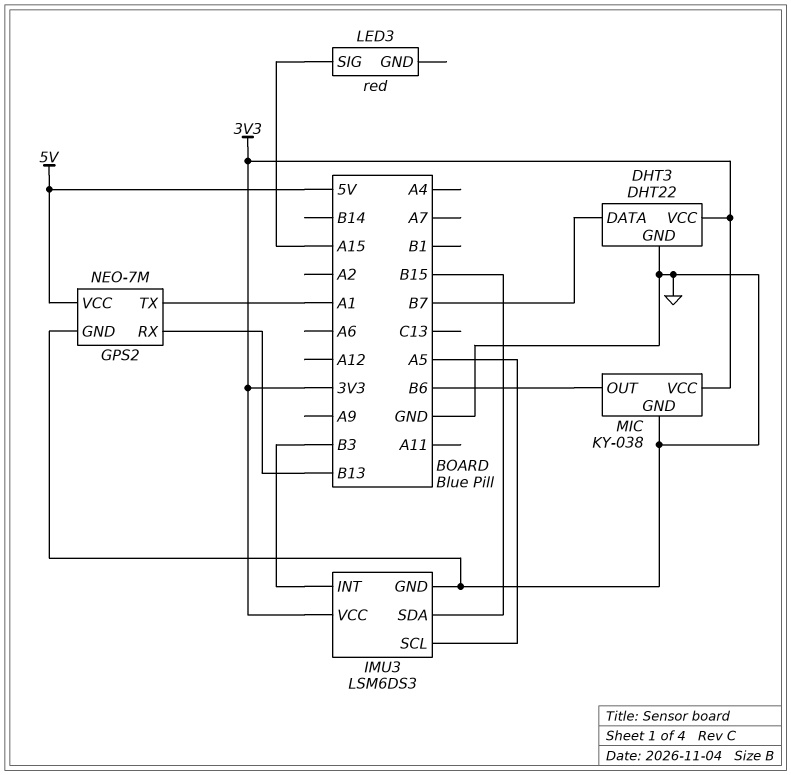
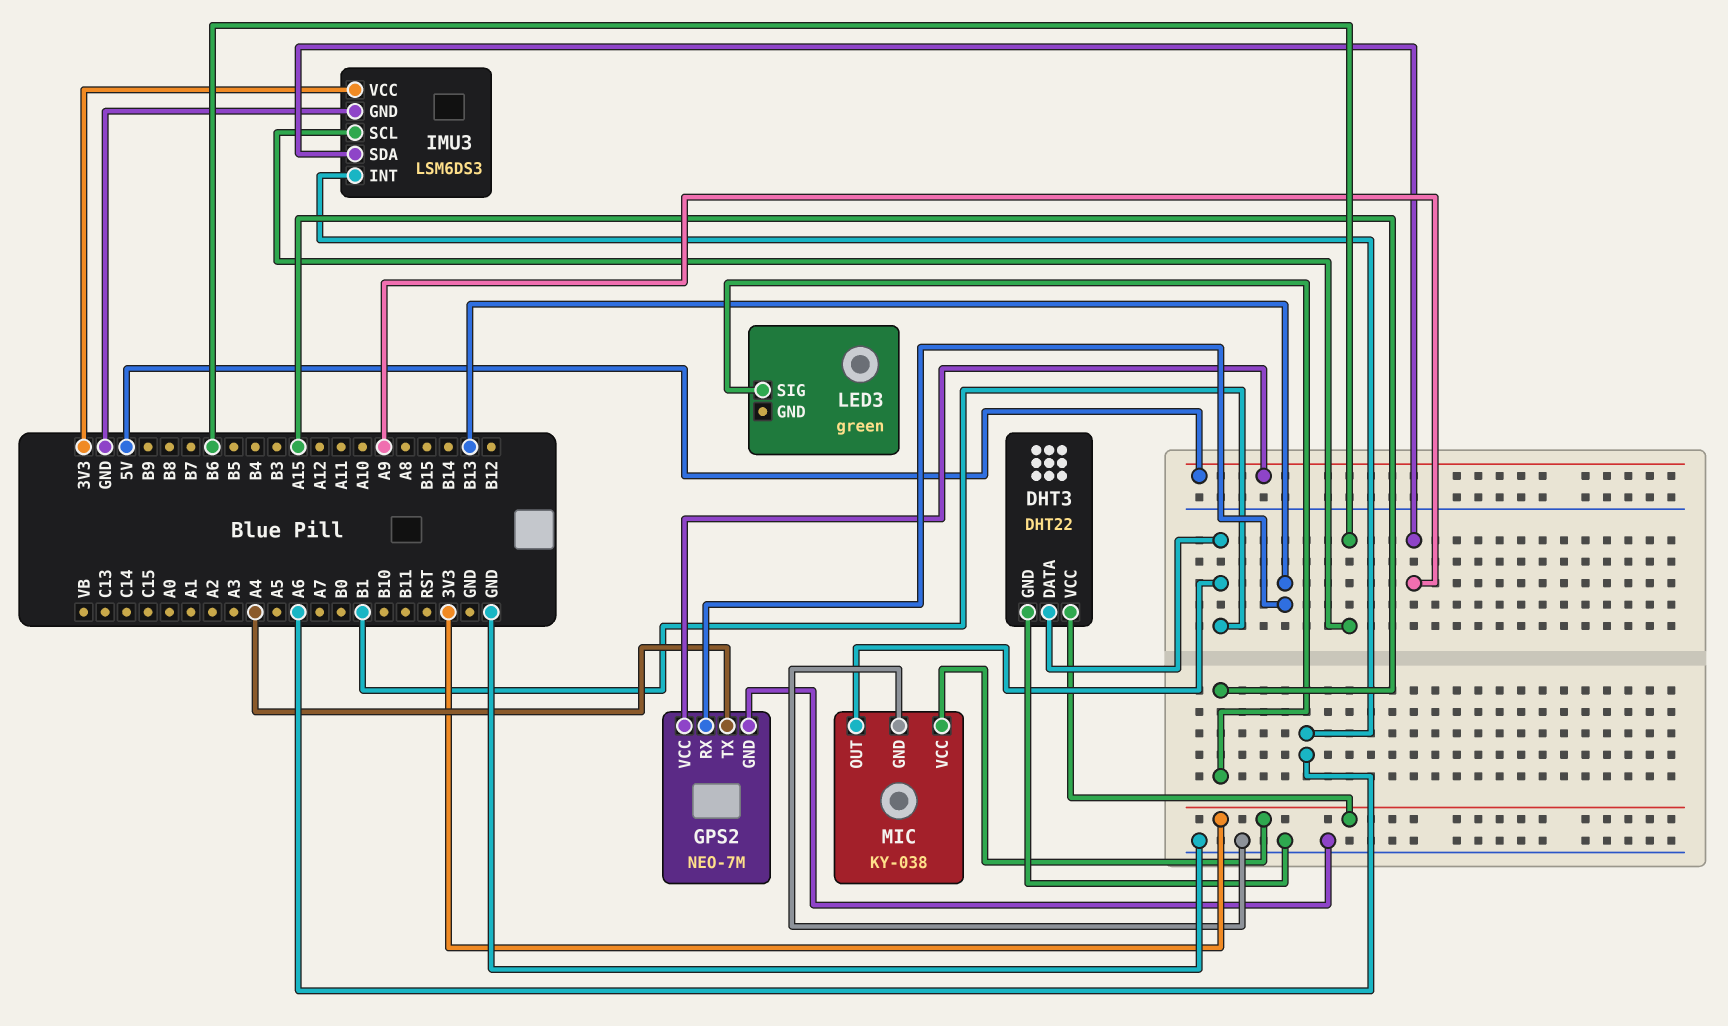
DHT3 pin DATA: B7 -> B1
GPS2 pin TX: A1 -> A4
IMU3 pin INT: B3 -> A6
IMU3 pin SCL: A5 -> B6
IMU3 pin SDA: B15 -> A9
LED3: red -> green
MIC pin OUT: B6 -> B1

